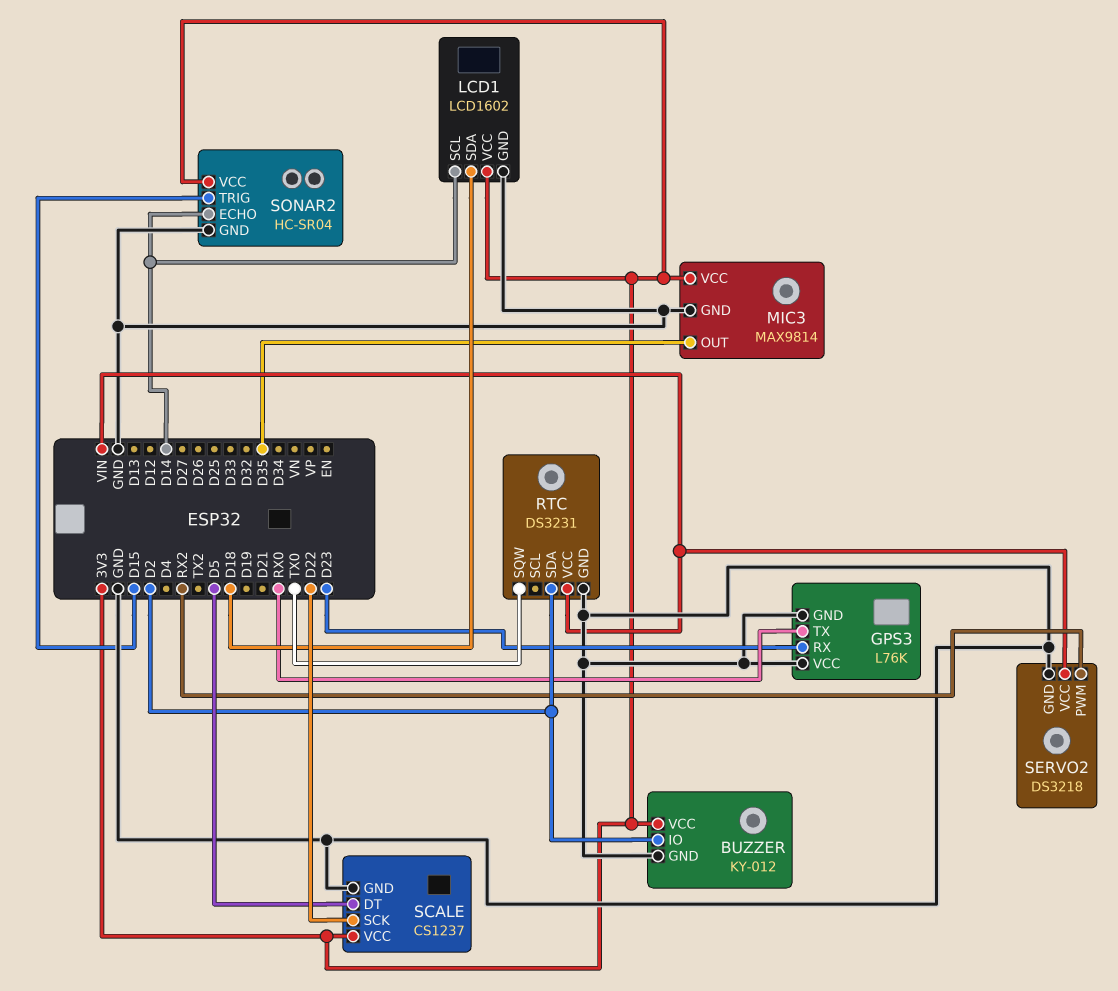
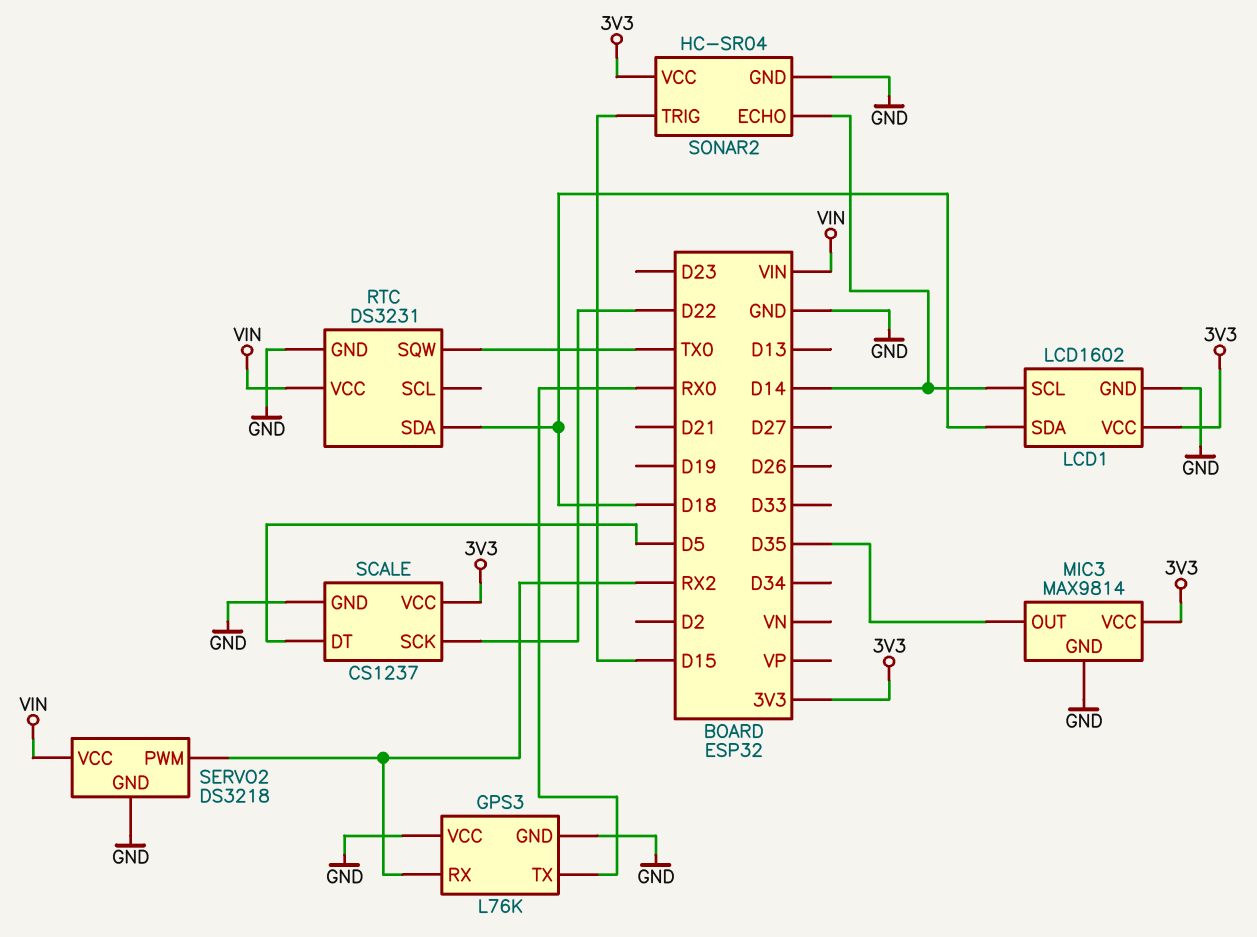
BUZZER: KY-012 -> none
BUZZER pin GND: GND -> none
BUZZER pin IO: D2 -> none
BUZZER pin VCC: 3V3 -> none
GPS3 pin RX: D23 -> RX2
RTC pin SDA: D2 -> D18

